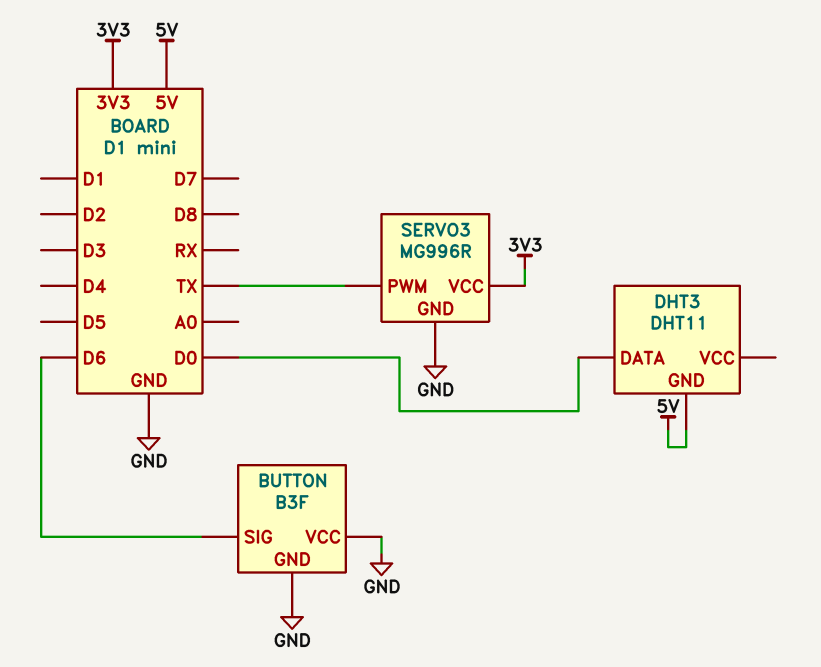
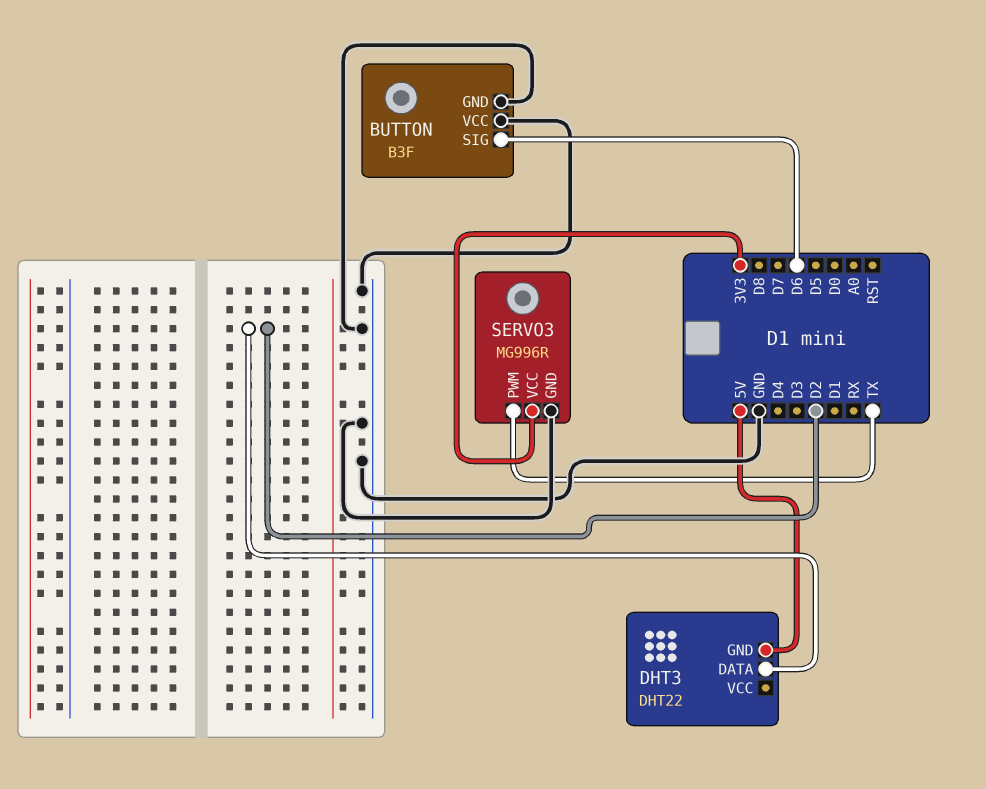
DHT3: DHT11 -> DHT22
DHT3 pin DATA: D0 -> D2

